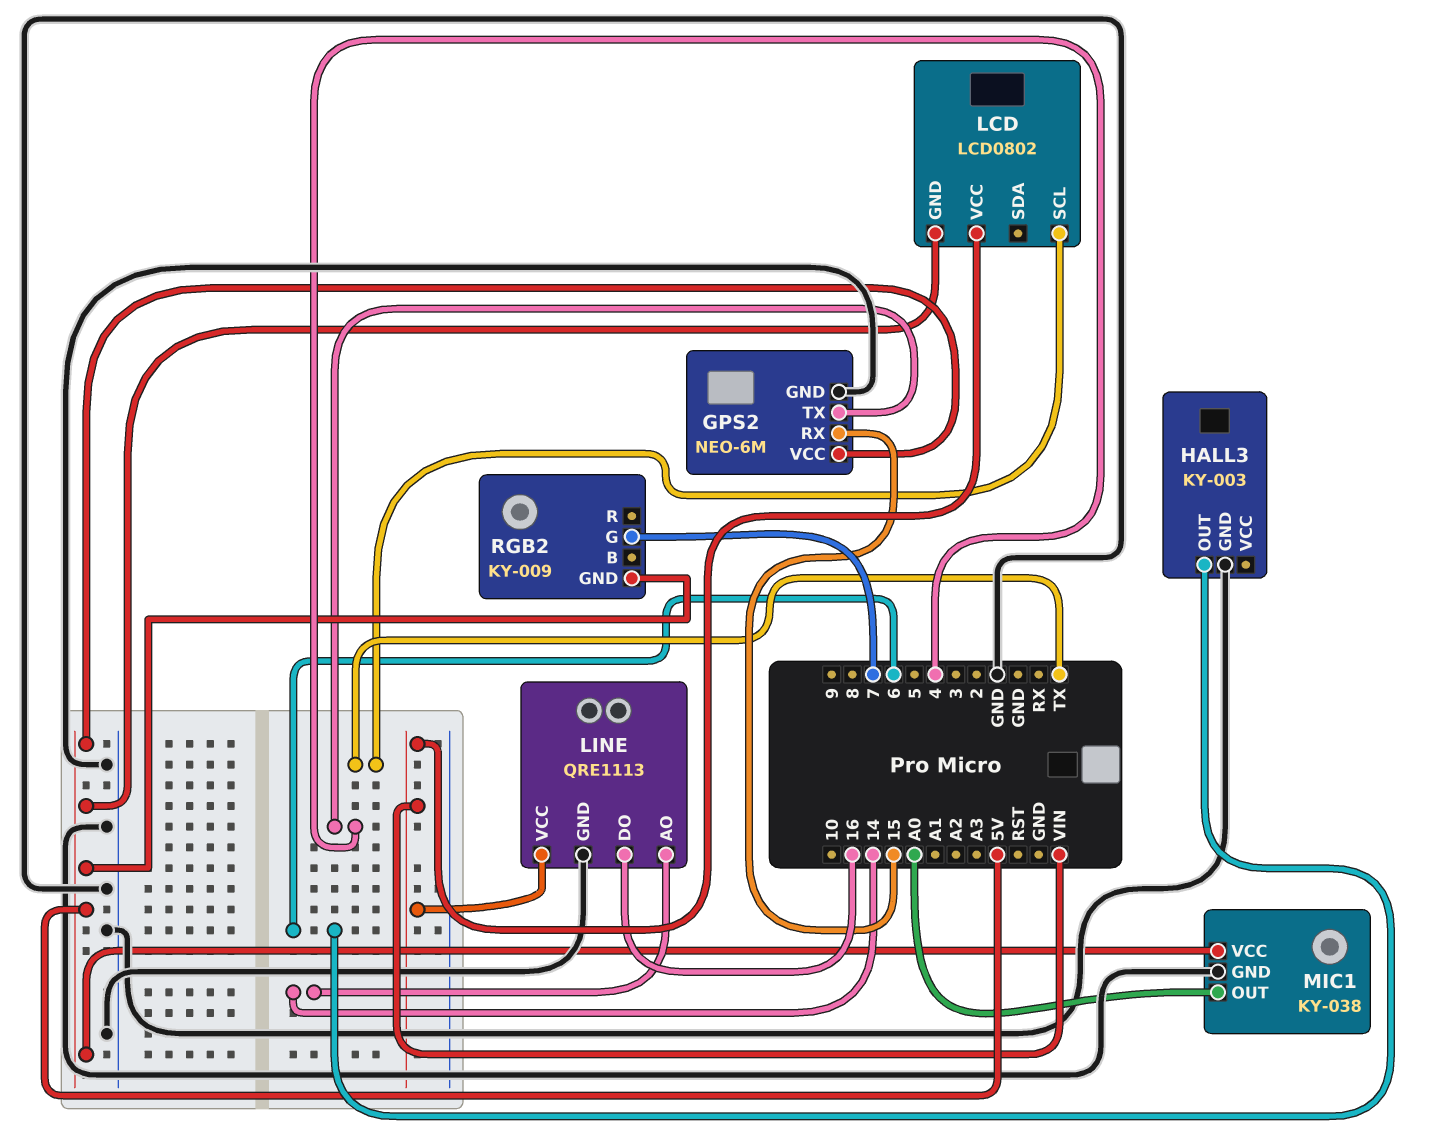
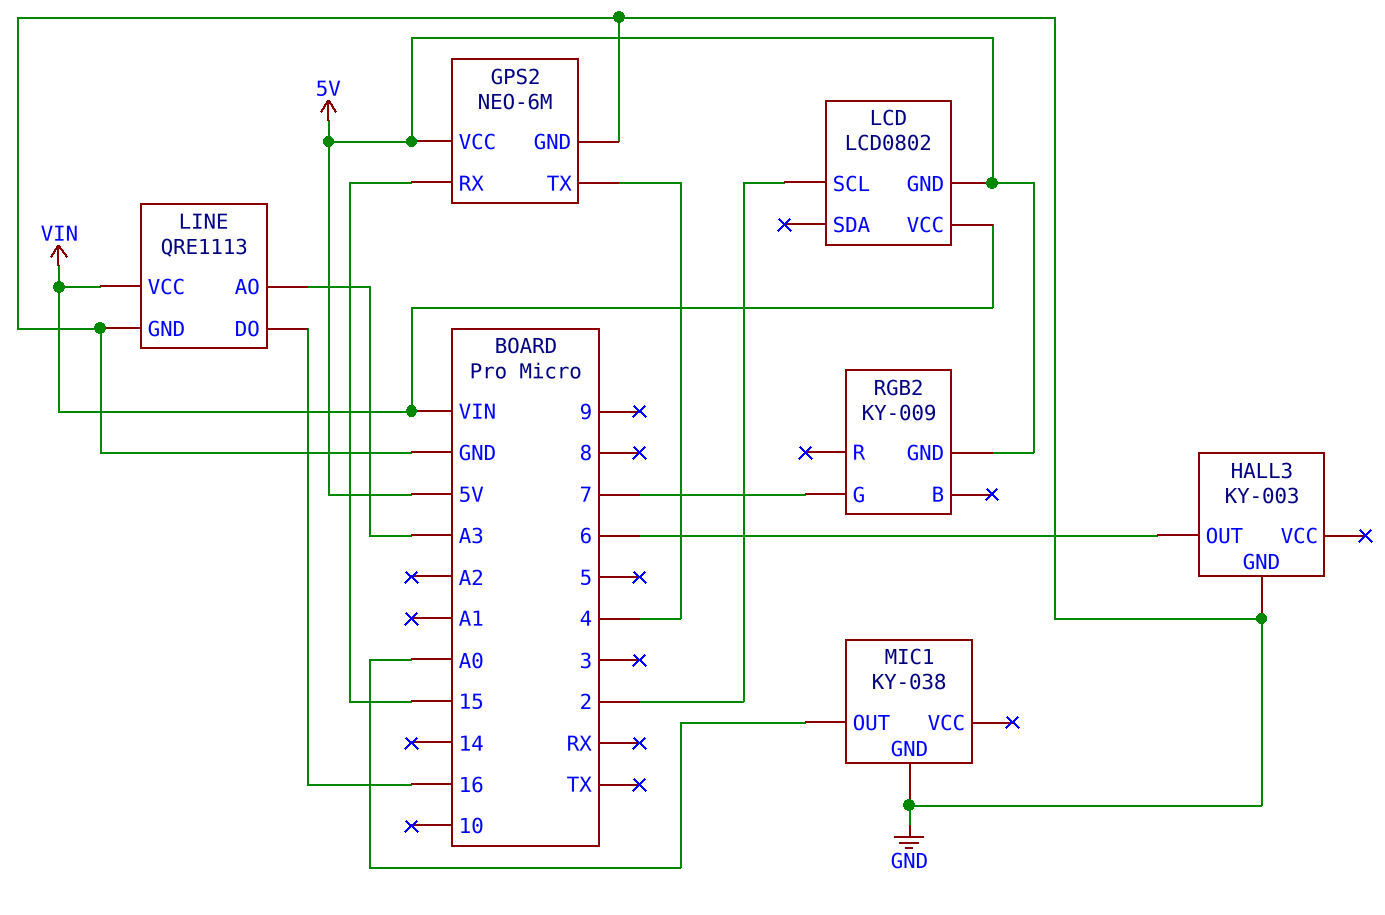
LCD pin SCL: TX -> 2
LINE pin AO: 14 -> A3
MIC1 pin VCC: 5V -> none

